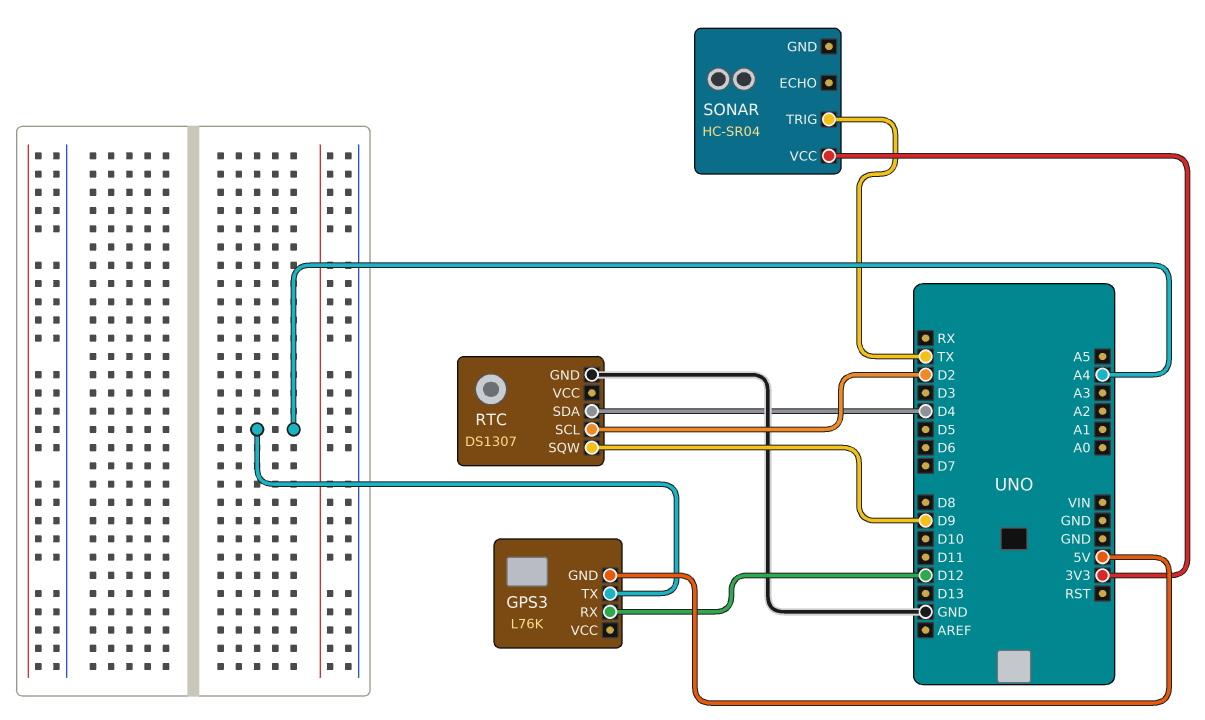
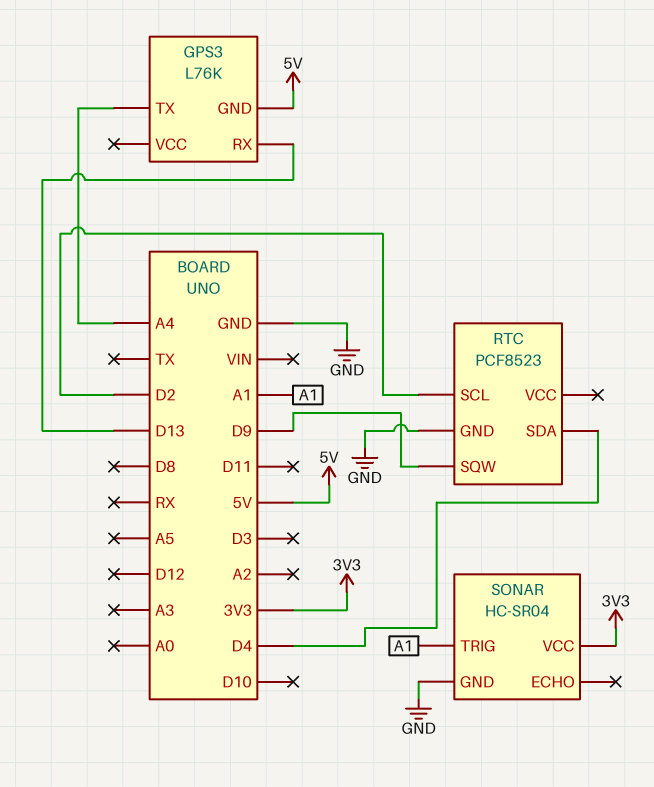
GPS3 pin RX: D12 -> D13
RTC: DS1307 -> PCF8523
SONAR pin GND: none -> GND
SONAR pin TRIG: TX -> A1

